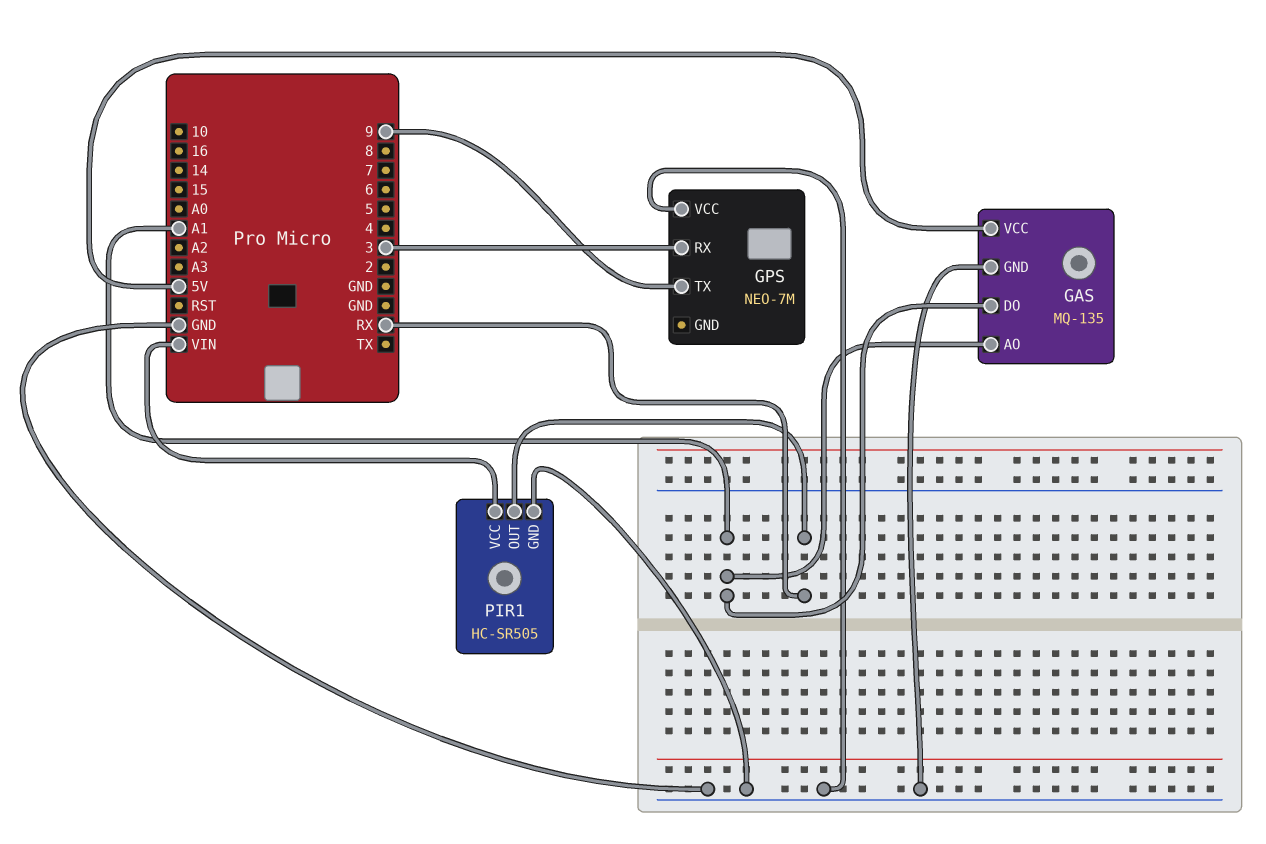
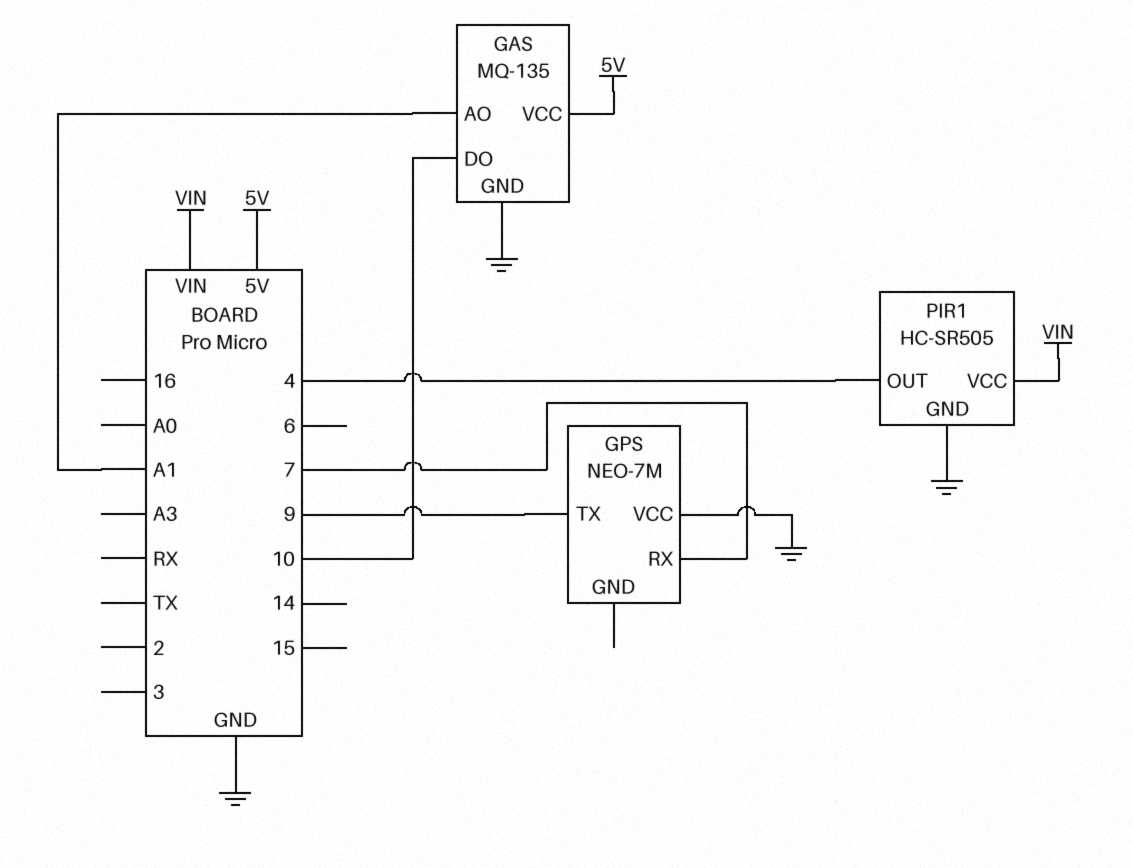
GAS pin DO: A1 -> 10
GPS pin RX: 3 -> 7
PIR1 pin OUT: RX -> 4

